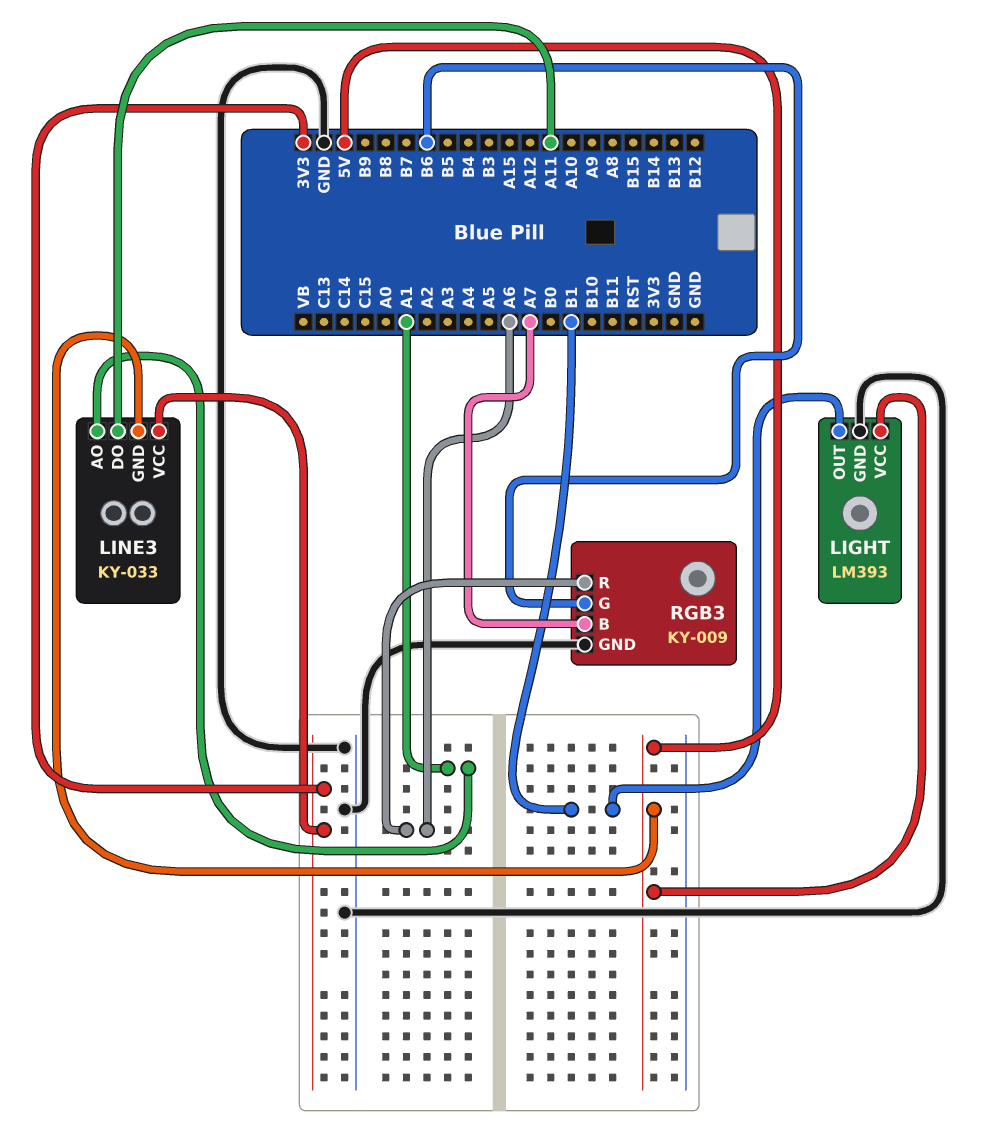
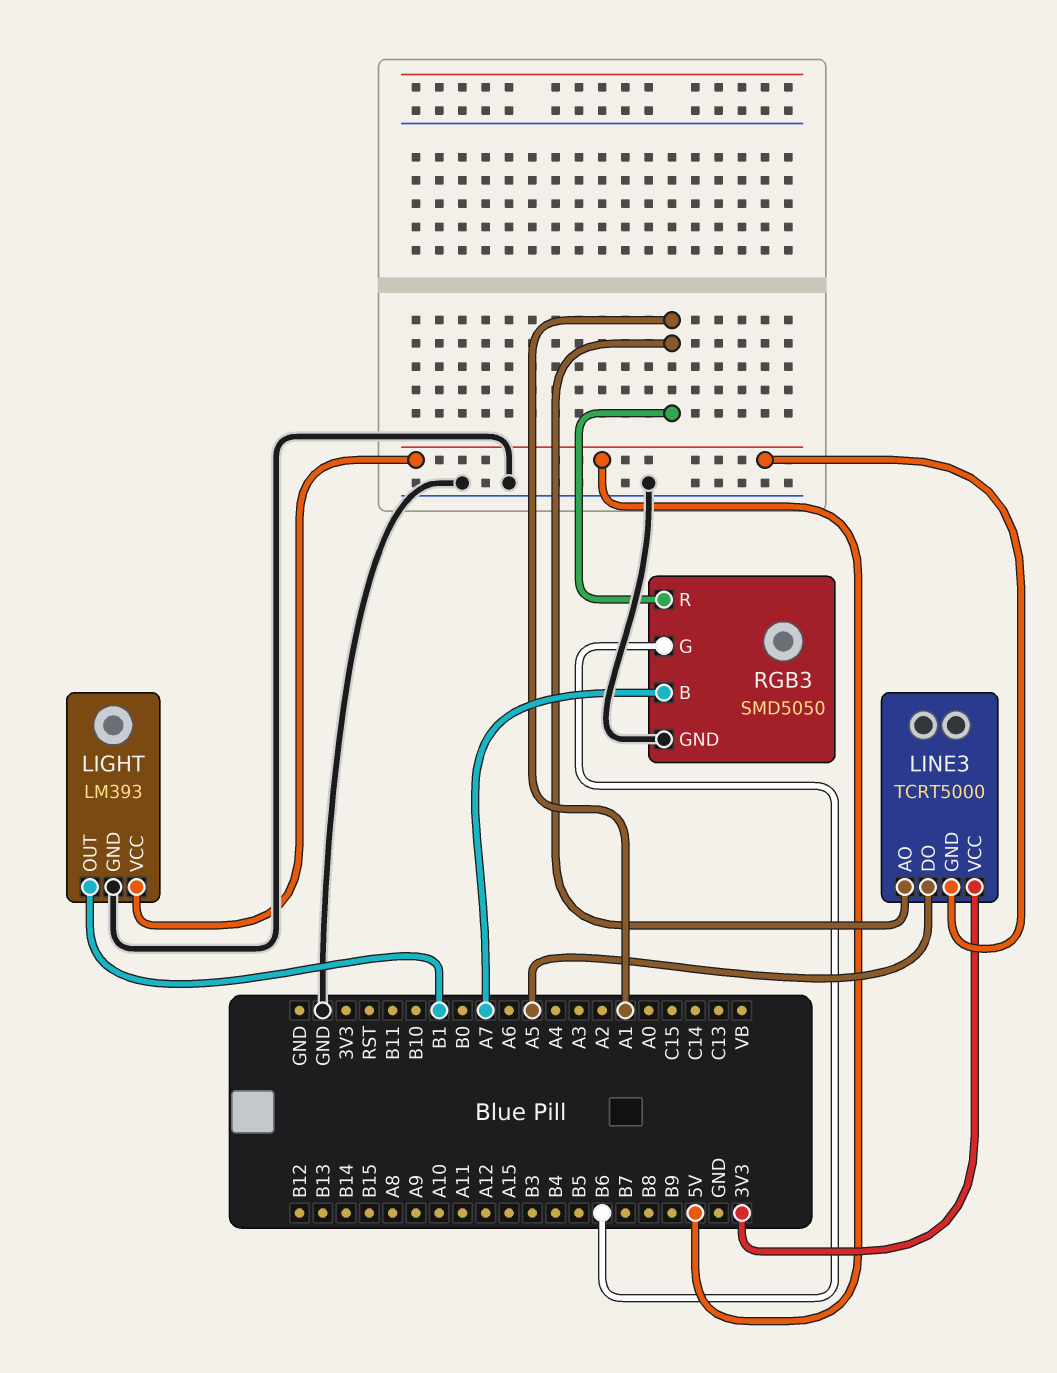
LINE3: KY-033 -> TCRT5000
LINE3 pin DO: A11 -> A5
RGB3: KY-009 -> SMD5050
RGB3 pin R: A6 -> A1

